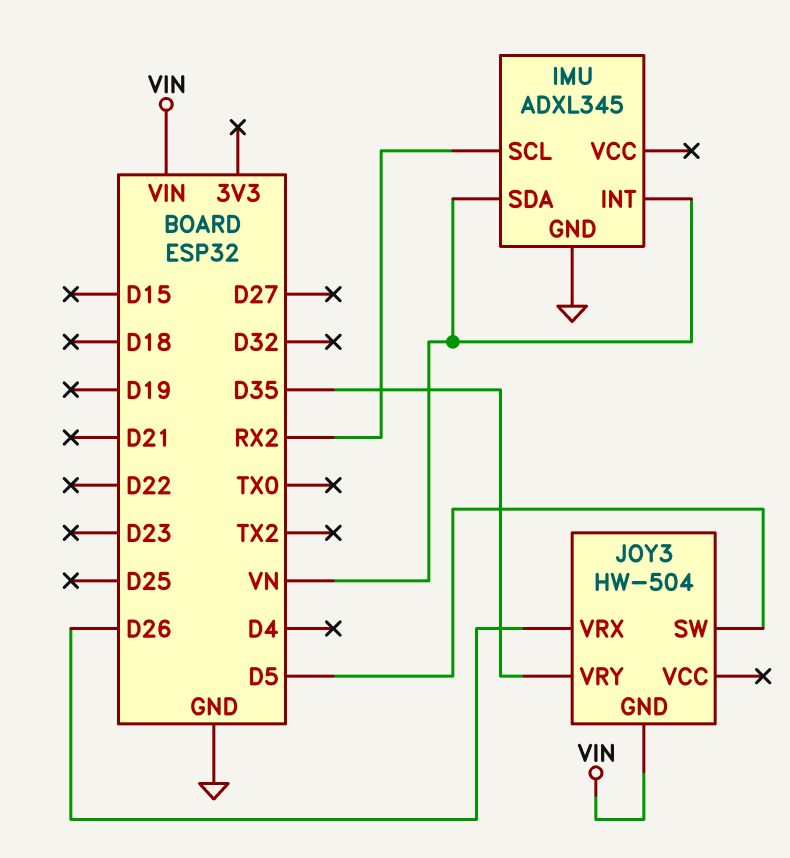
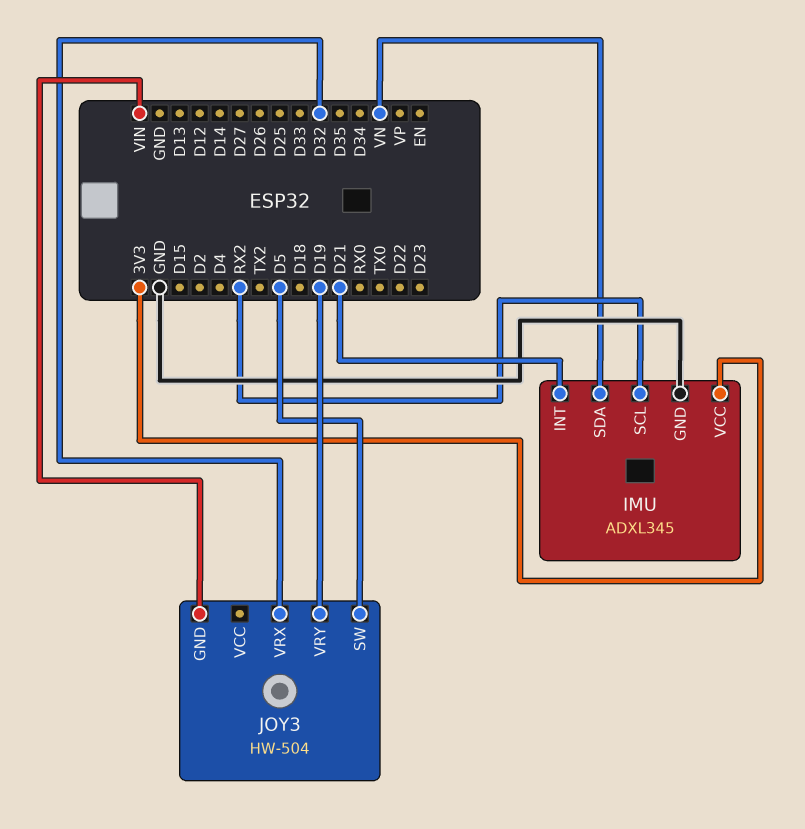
IMU pin INT: VN -> D21
IMU pin VCC: none -> 3V3
JOY3 pin VRX: D26 -> D32
JOY3 pin VRY: D35 -> D19

